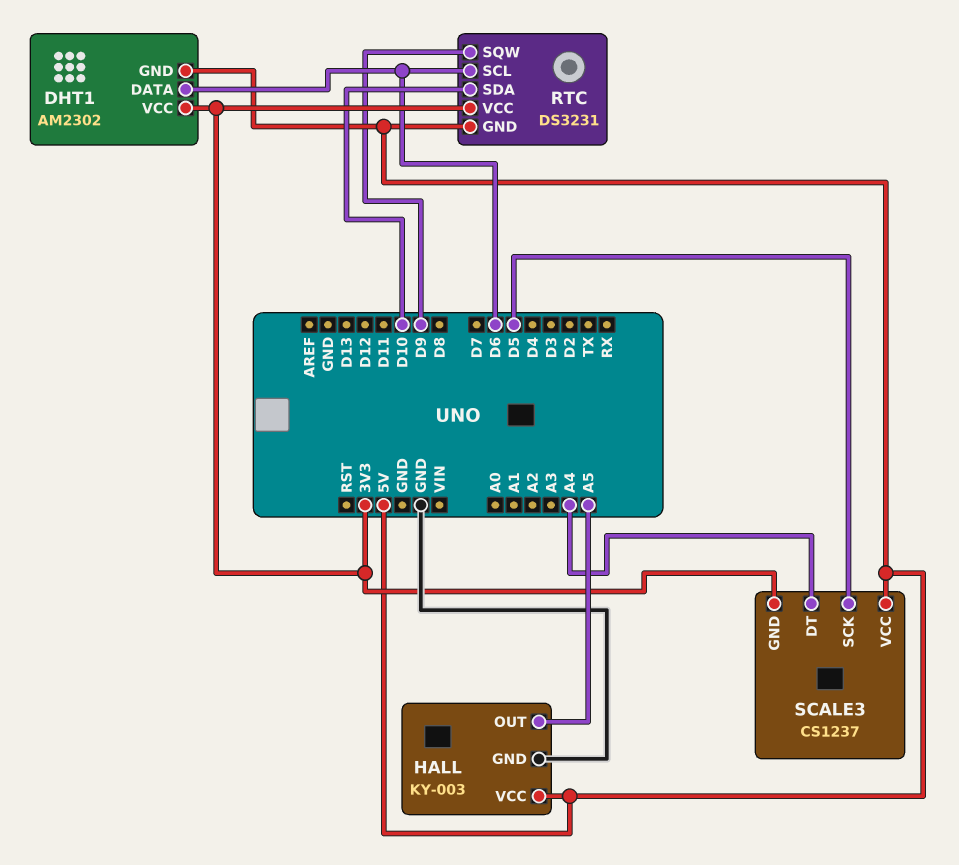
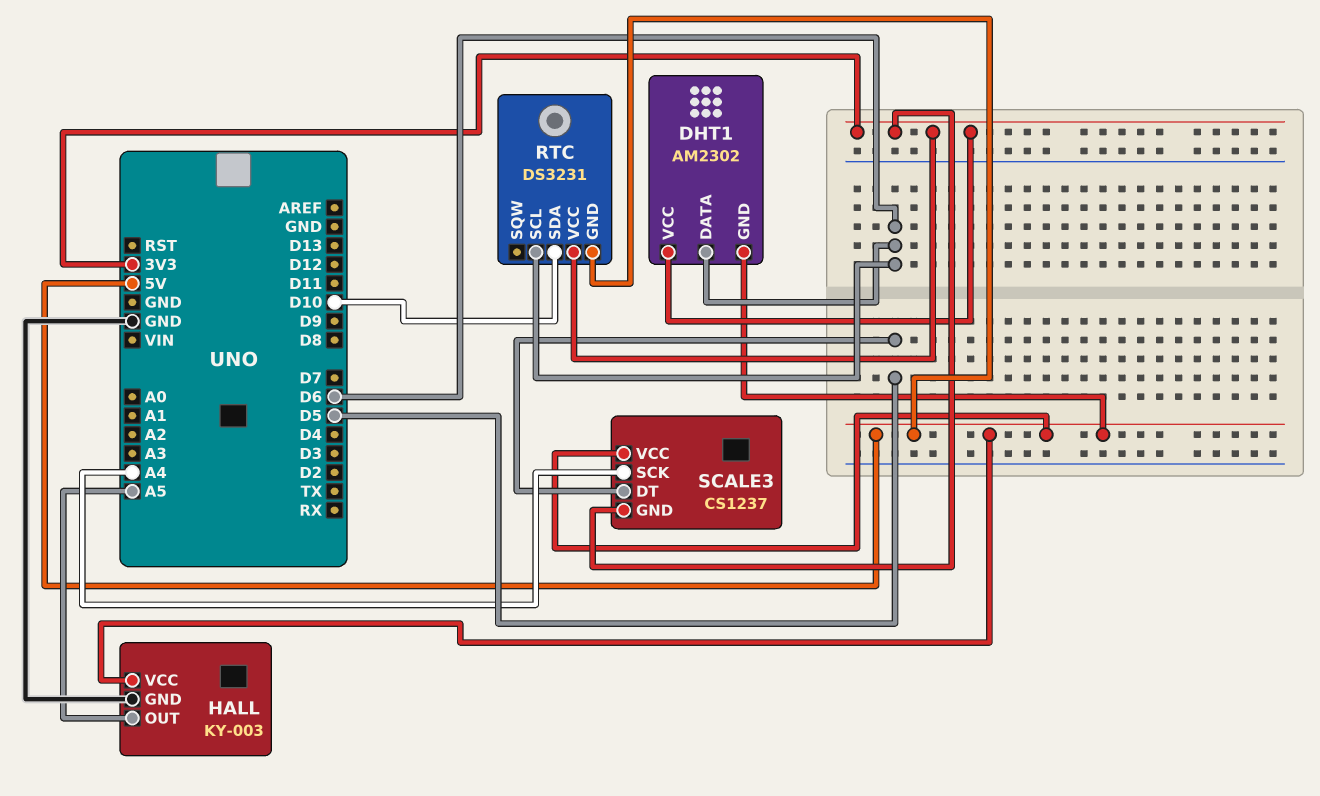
RTC pin SQW: D9 -> none
SCALE3 pin DT: A4 -> D5
SCALE3 pin SCK: D5 -> A4

